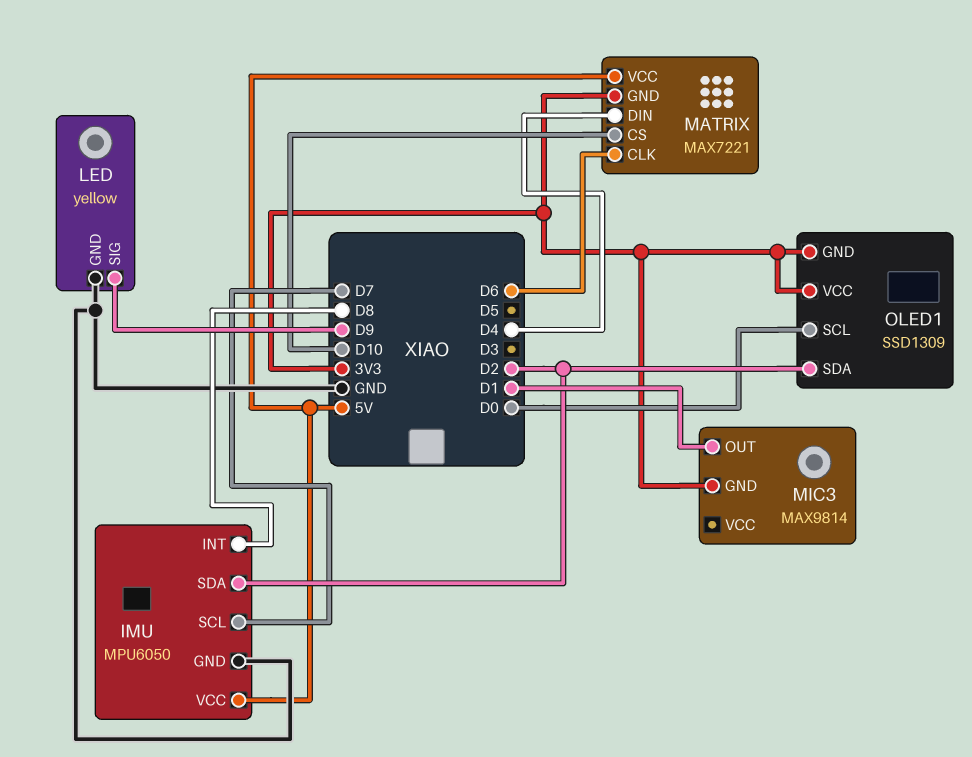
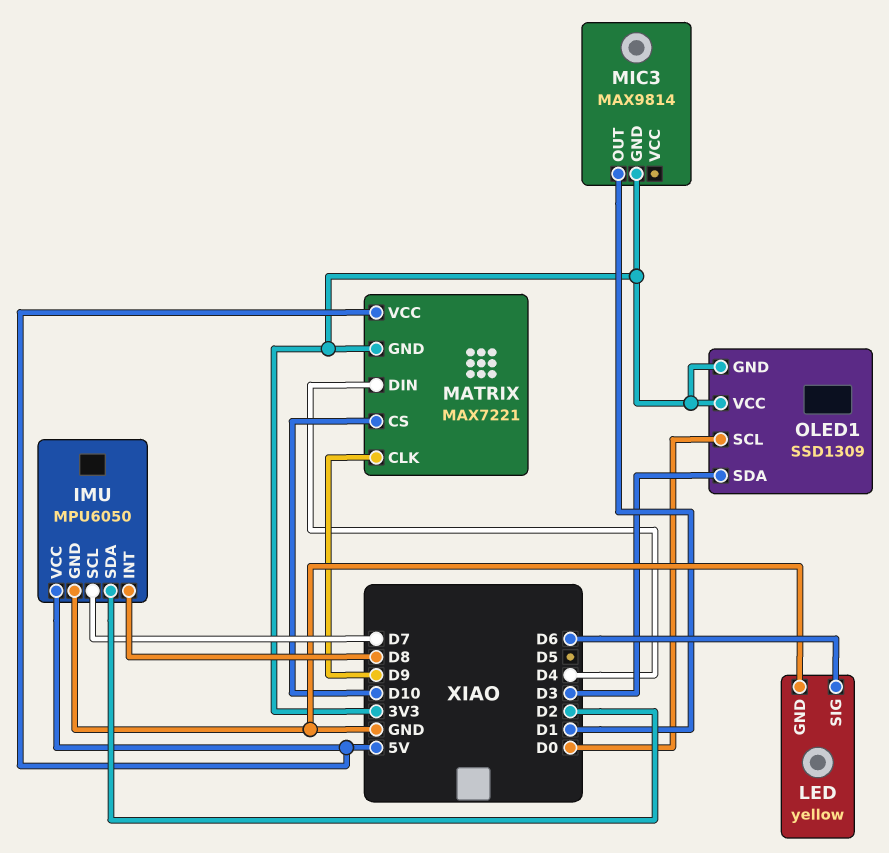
LED pin SIG: D9 -> D6
MATRIX pin CLK: D6 -> D9
OLED1 pin SDA: D2 -> D3

